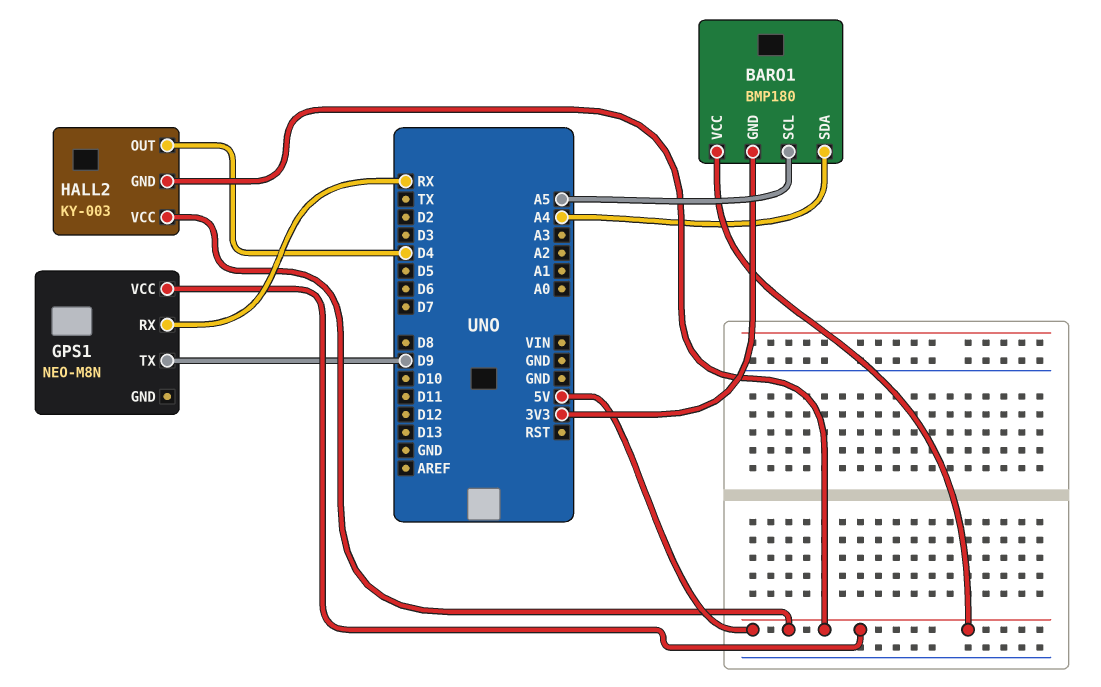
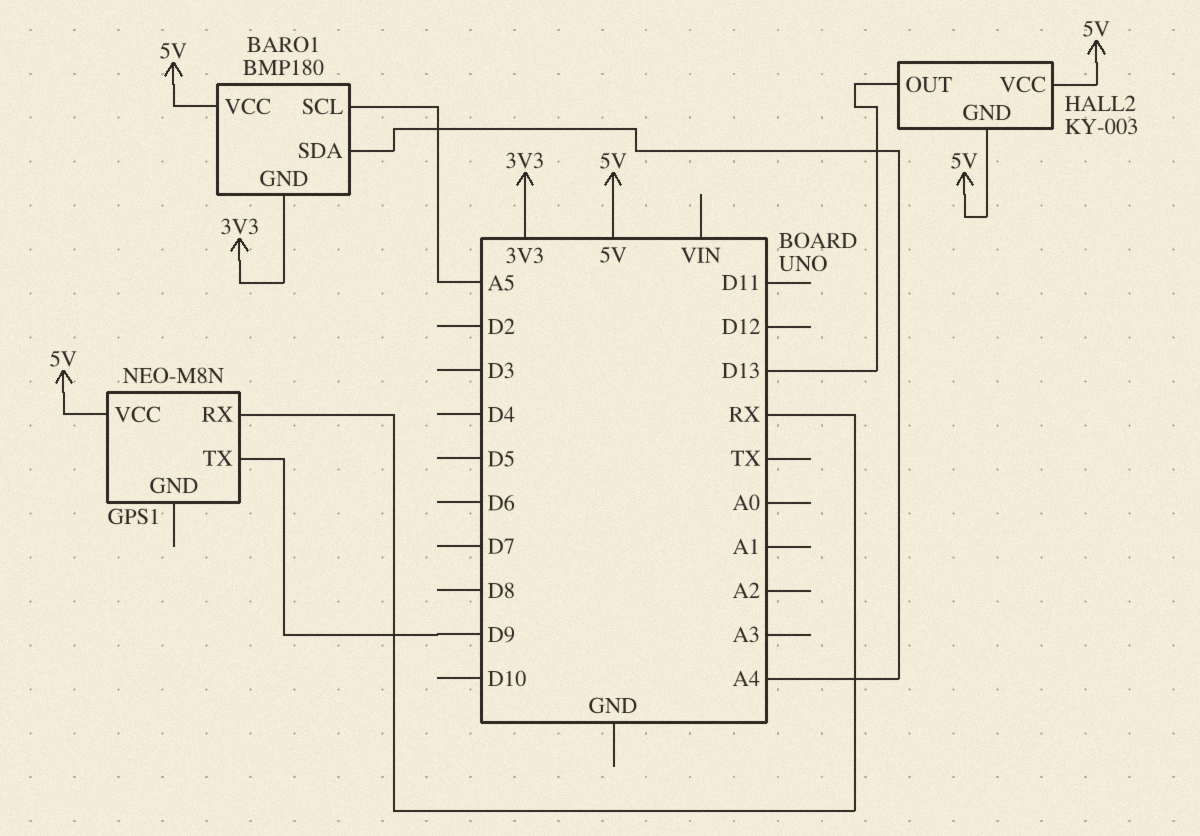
HALL2 pin OUT: D4 -> D13

